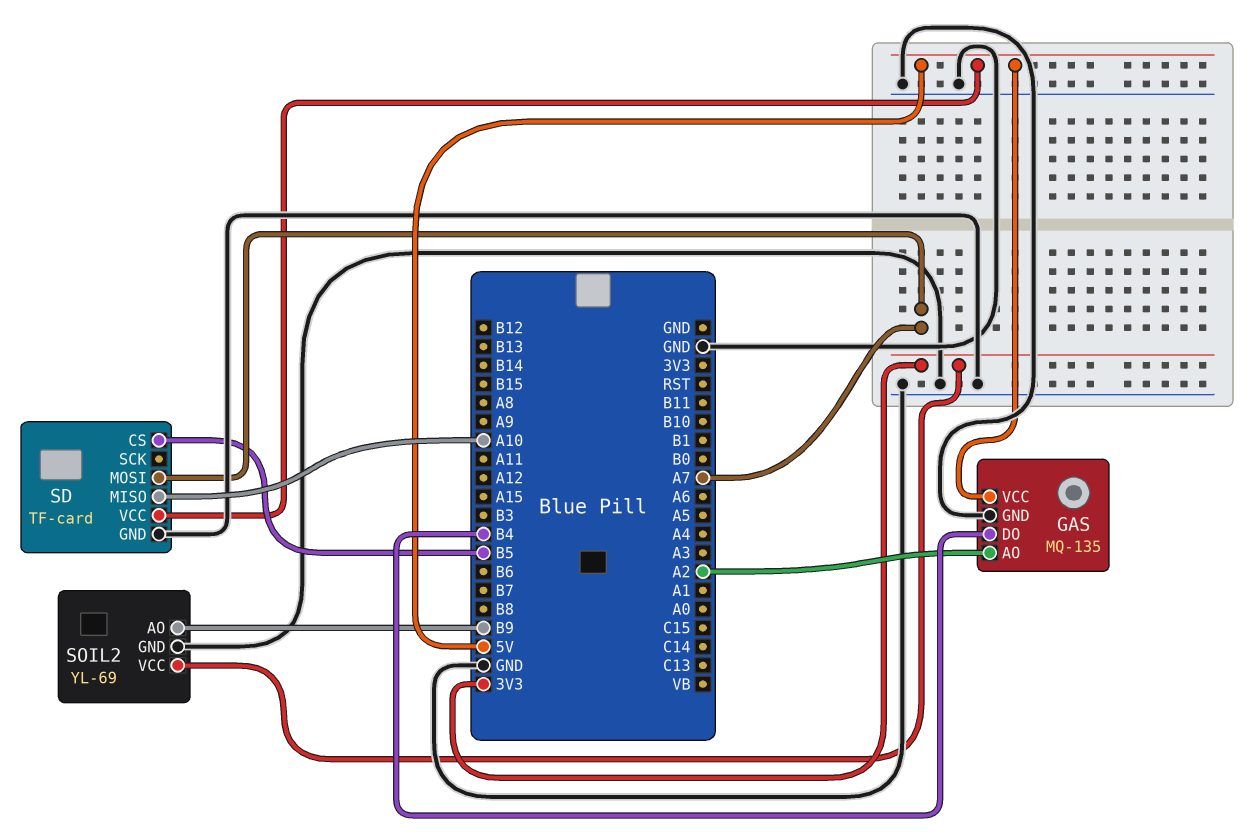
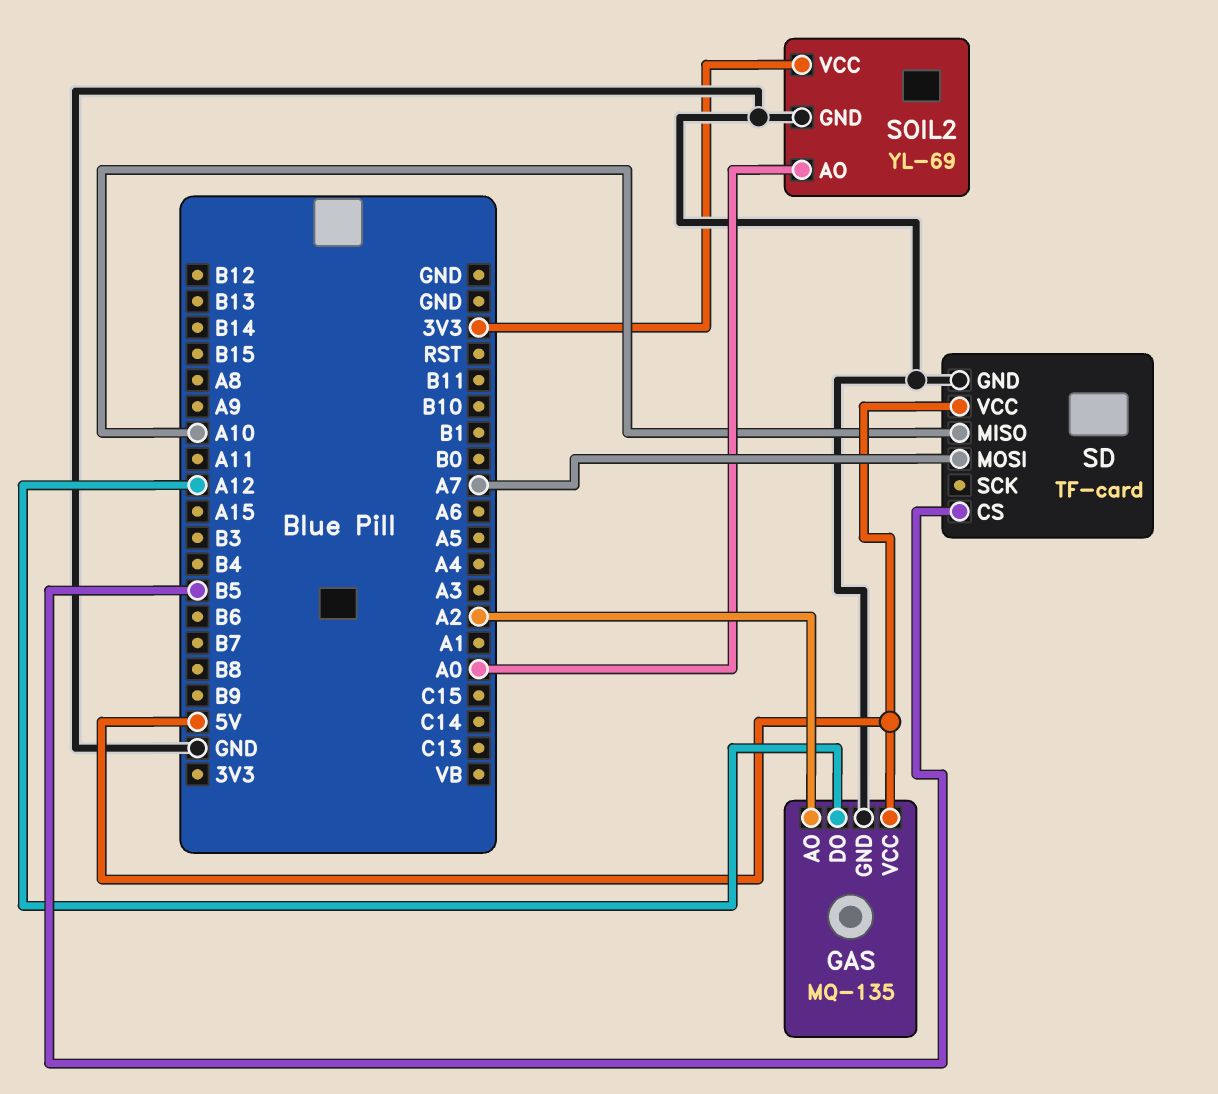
GAS pin DO: B4 -> A12
SOIL2 pin AO: B9 -> A0

